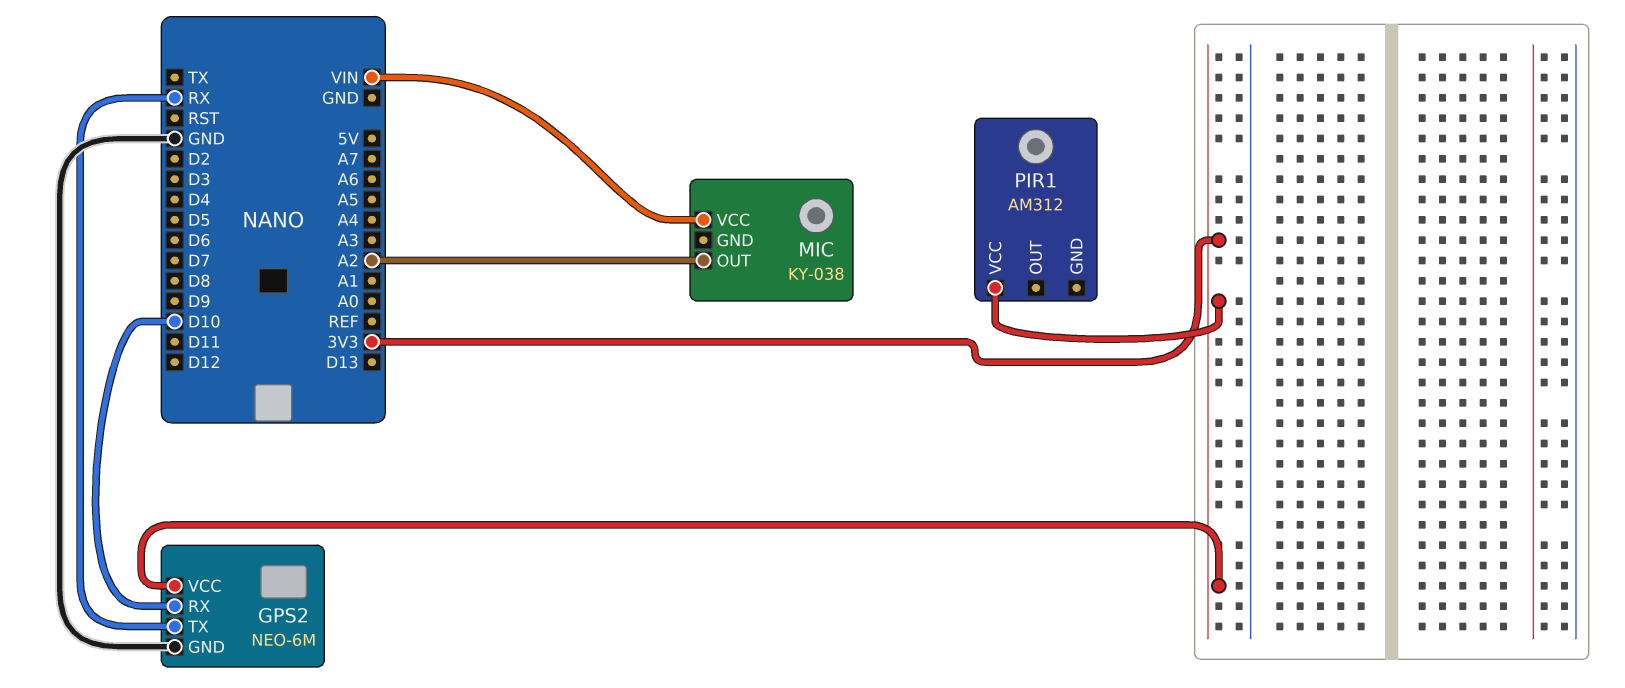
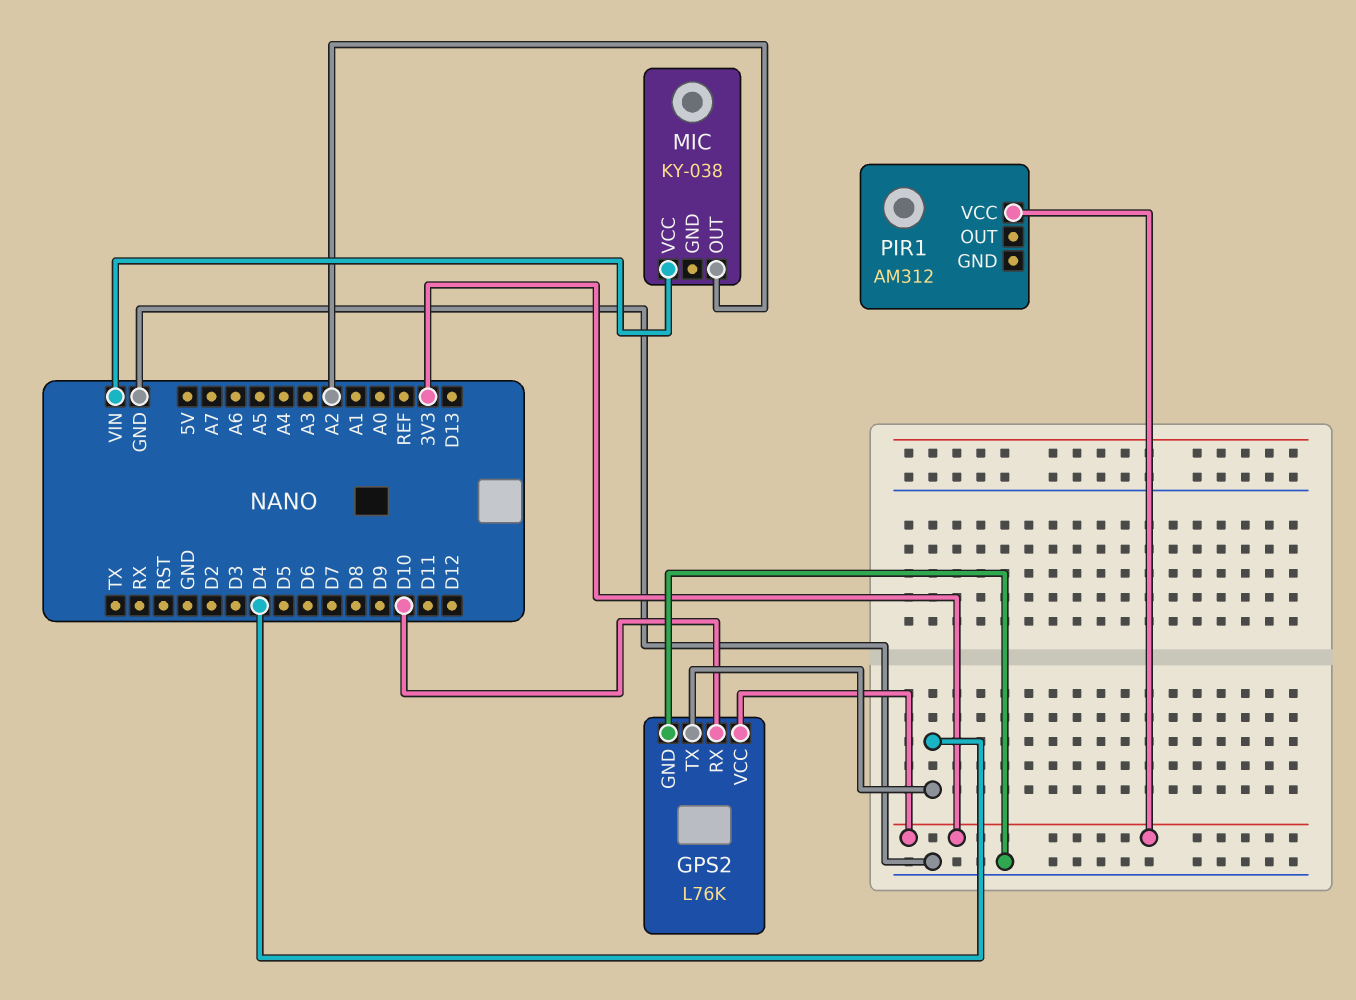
GPS2: NEO-6M -> L76K
GPS2 pin TX: RX -> D4

